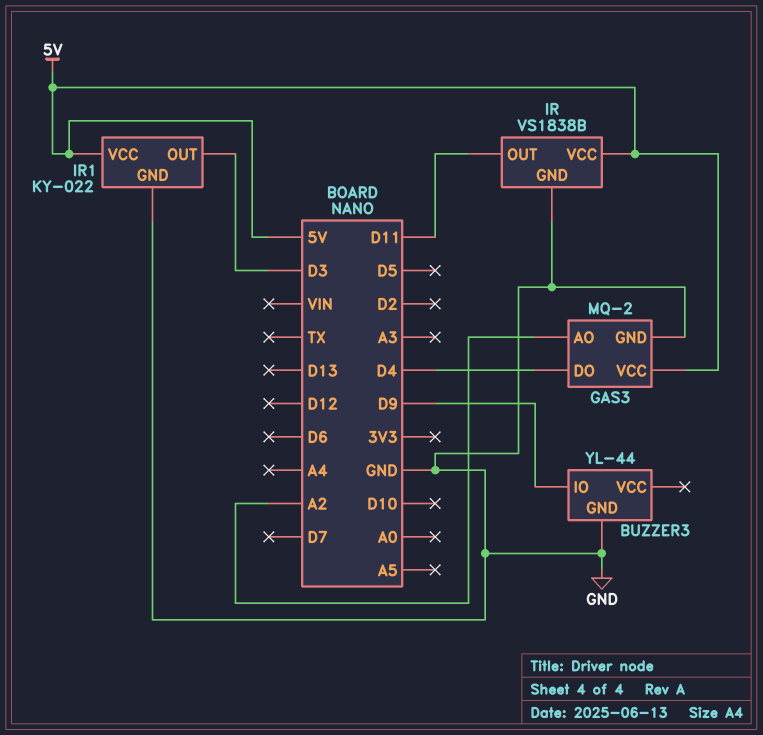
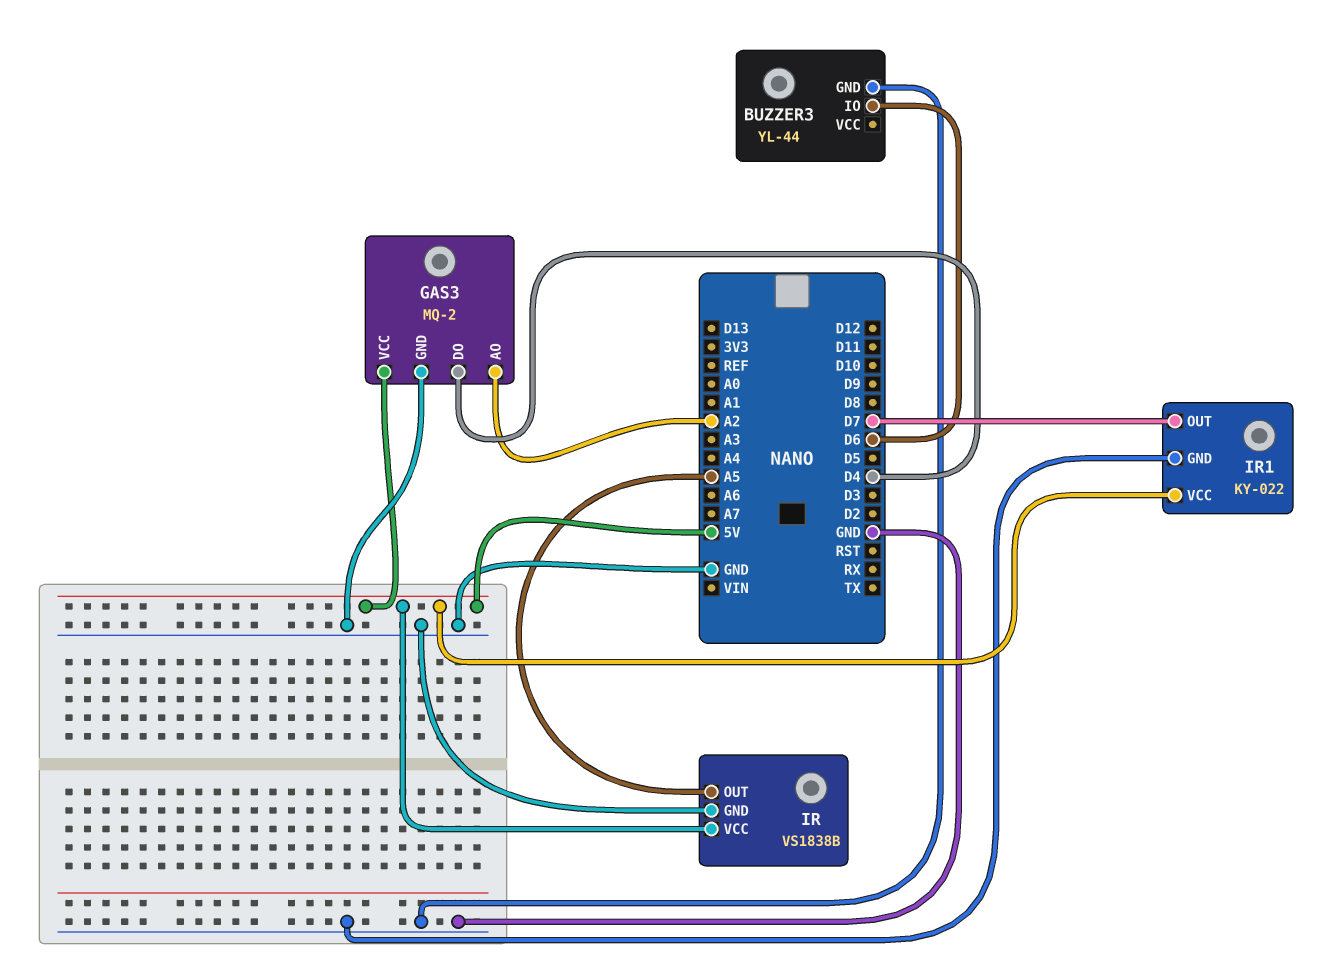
BUZZER3 pin IO: D9 -> D6
IR pin OUT: D11 -> A5
IR1 pin OUT: D3 -> D7

